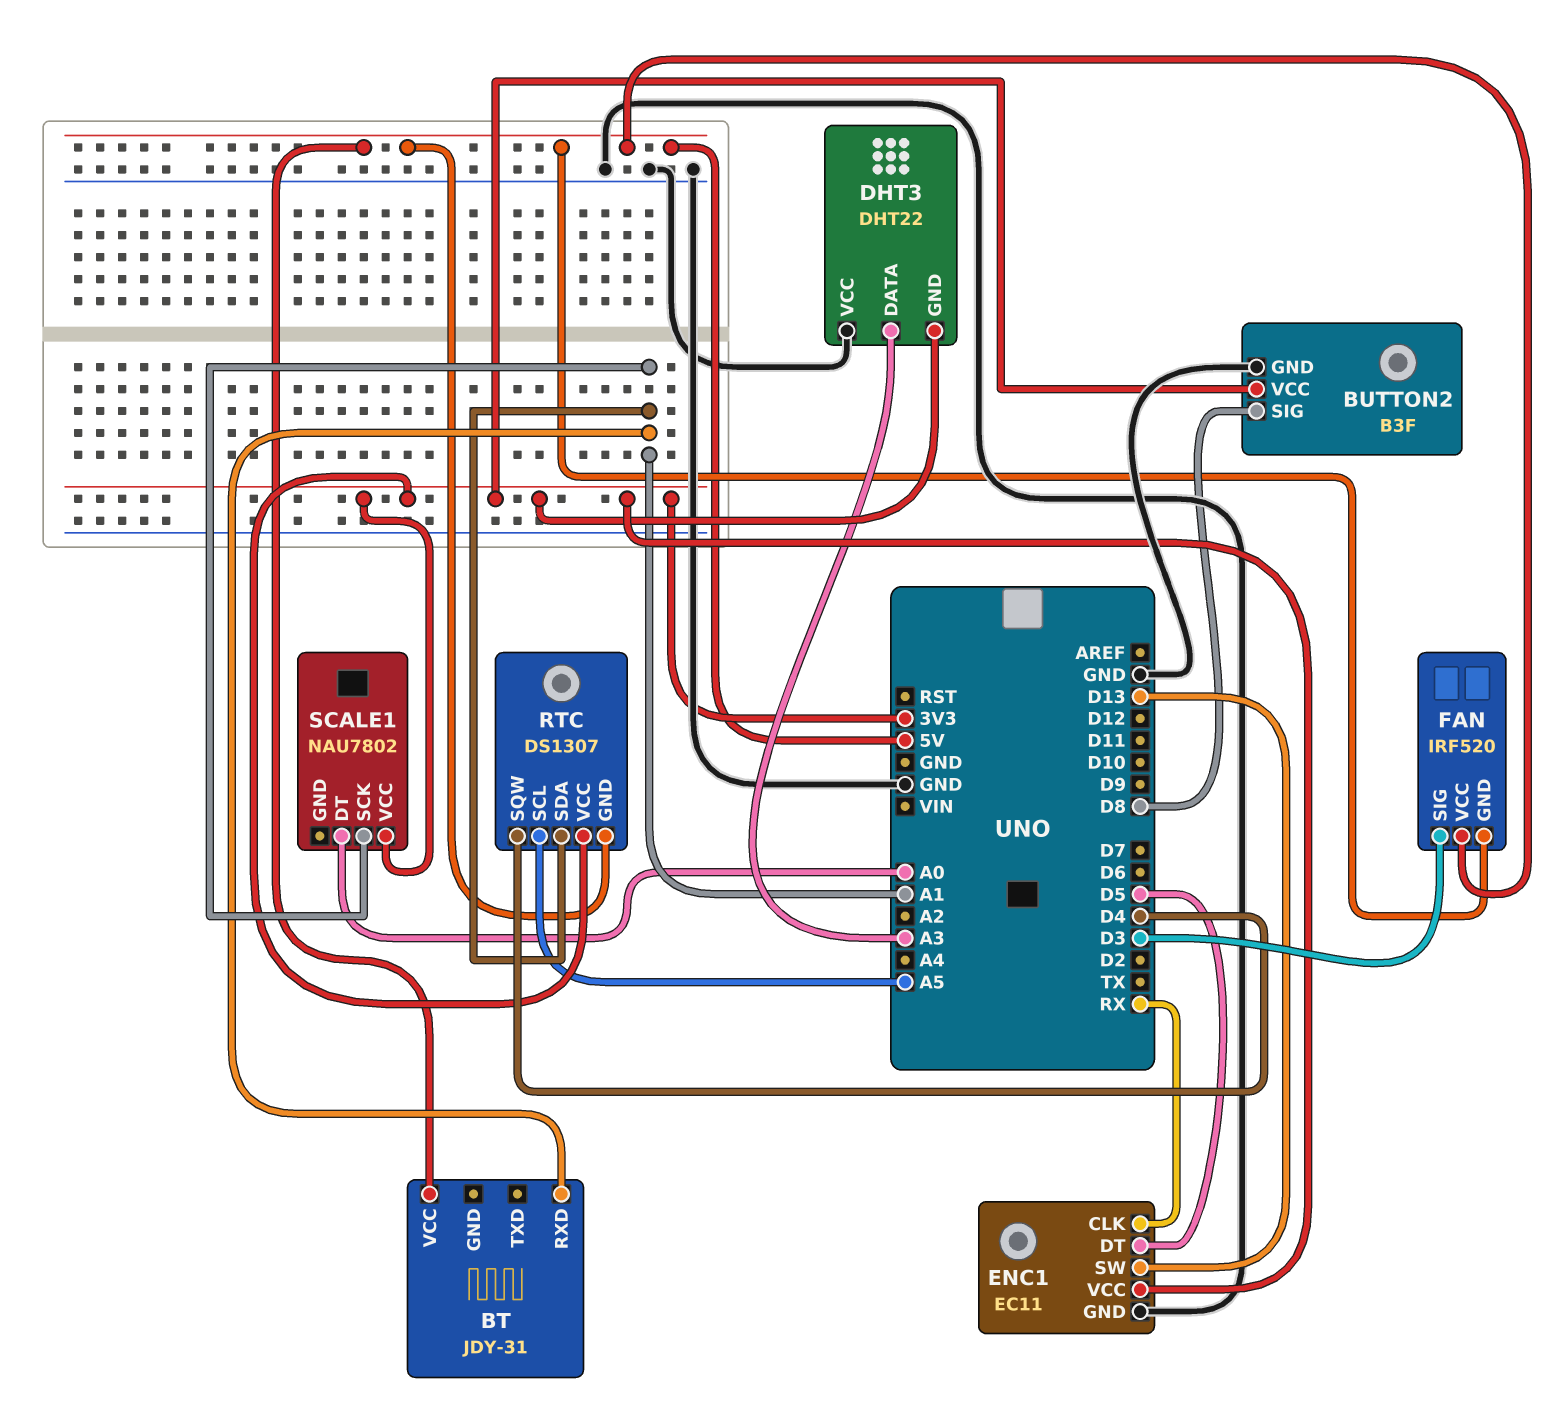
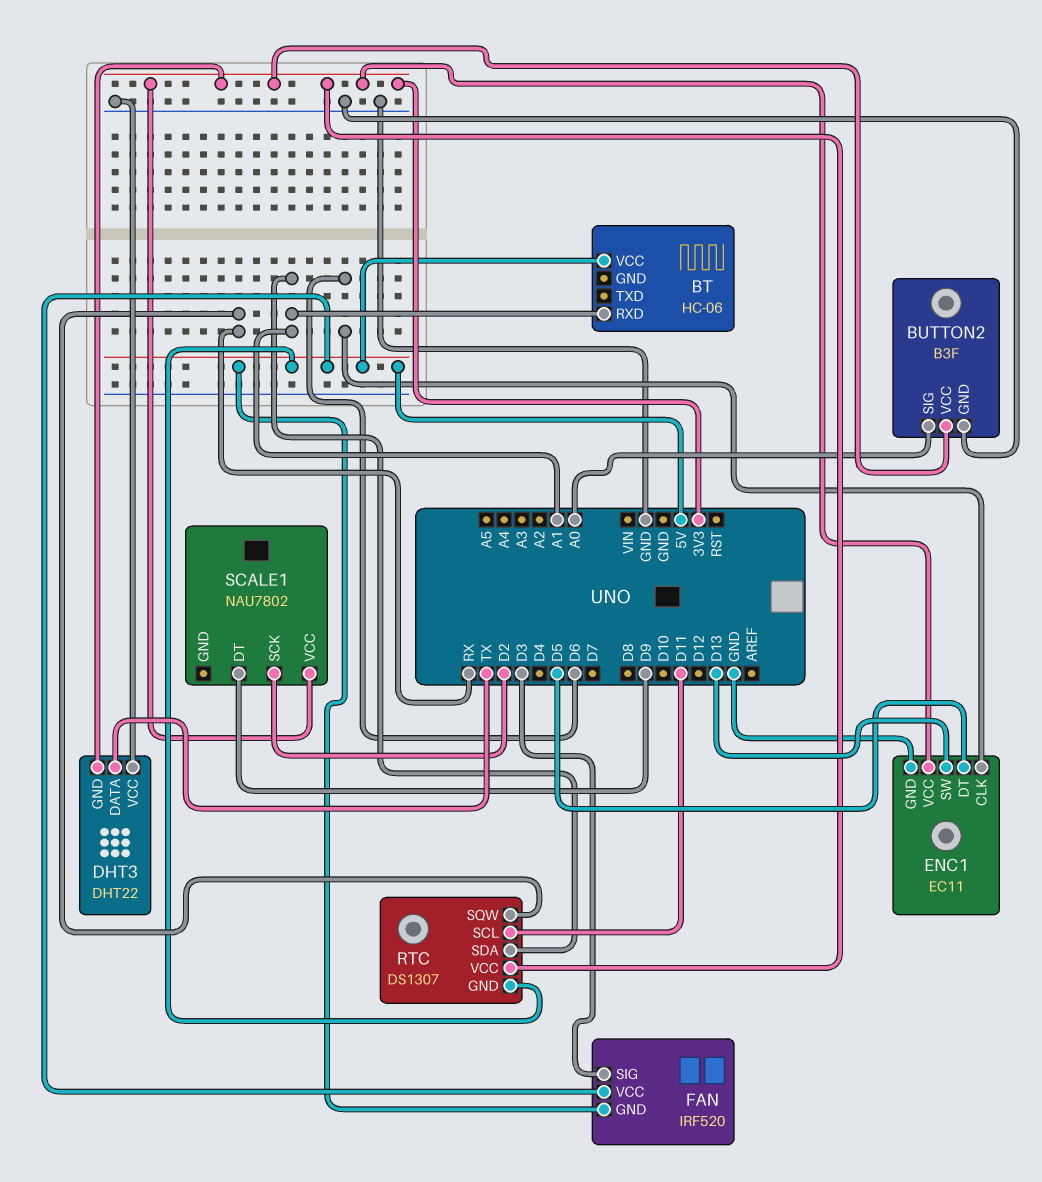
BT: JDY-31 -> HC-06
BUTTON2 pin SIG: D8 -> A0
DHT3 pin DATA: A3 -> TX
ENC1 pin CLK: RX -> D6
RTC pin SCL: A5 -> D11
RTC pin SQW: D4 -> RX
SCALE1 pin DT: A0 -> D9
SCALE1 pin SCK: A1 -> D2

